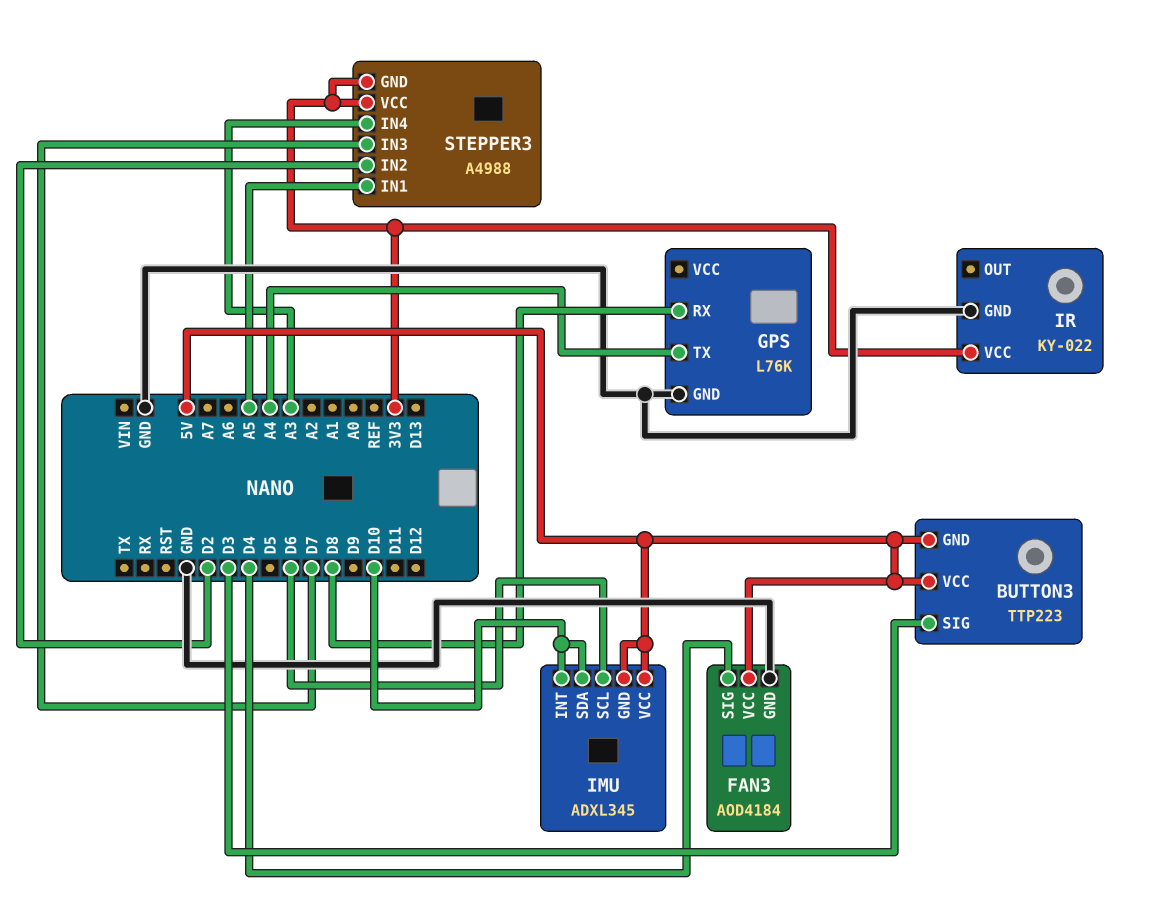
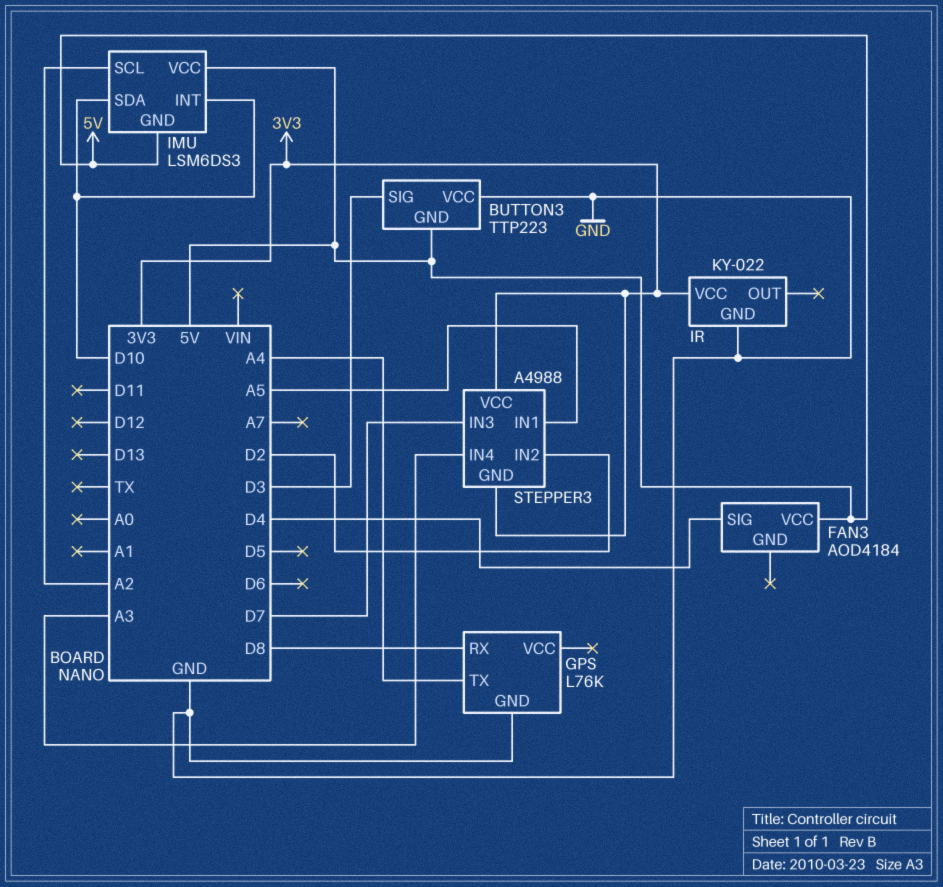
BUTTON3 pin VCC: 5V -> GND
FAN3 pin GND: GND -> none
IMU: ADXL345 -> LSM6DS3
IMU pin SCL: D6 -> A2

